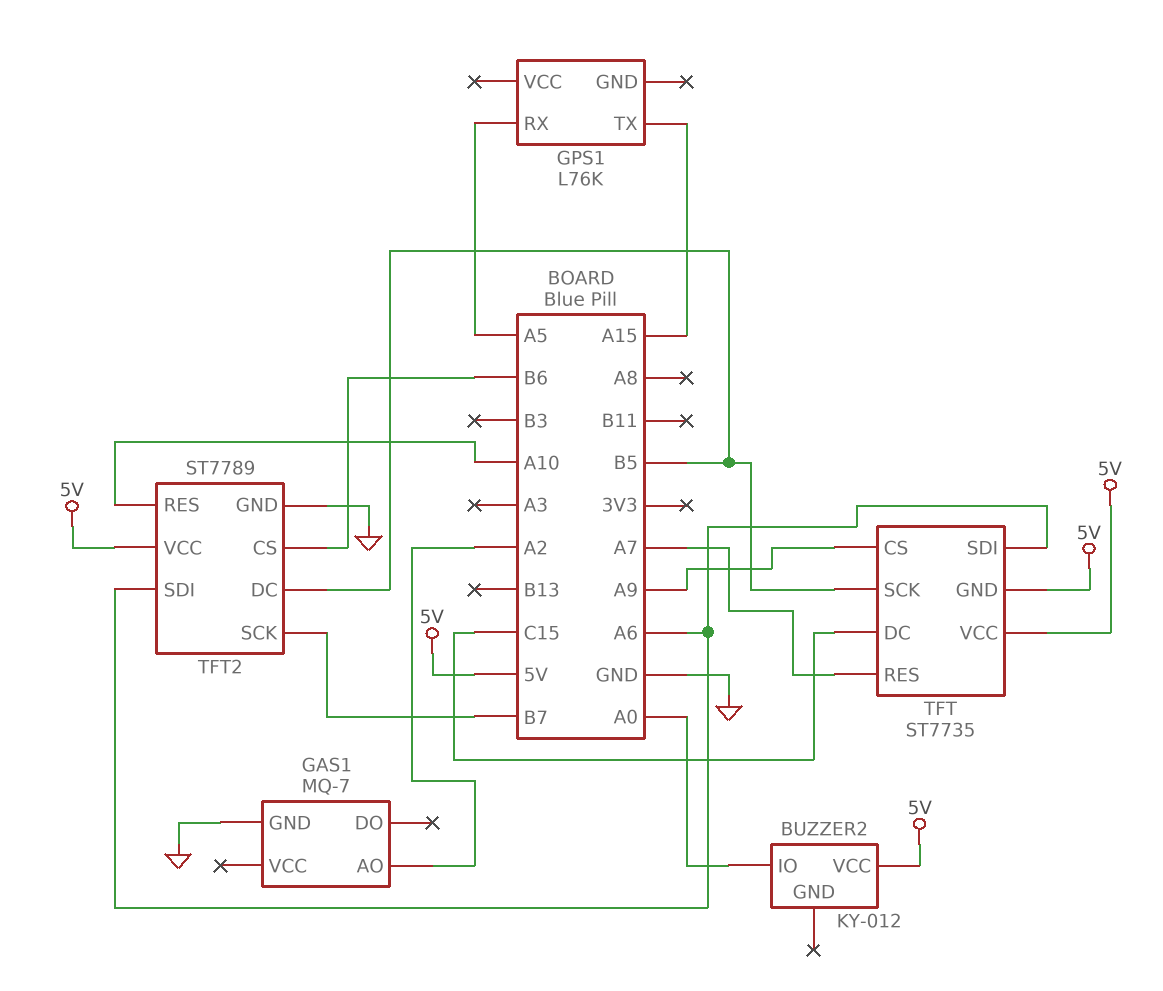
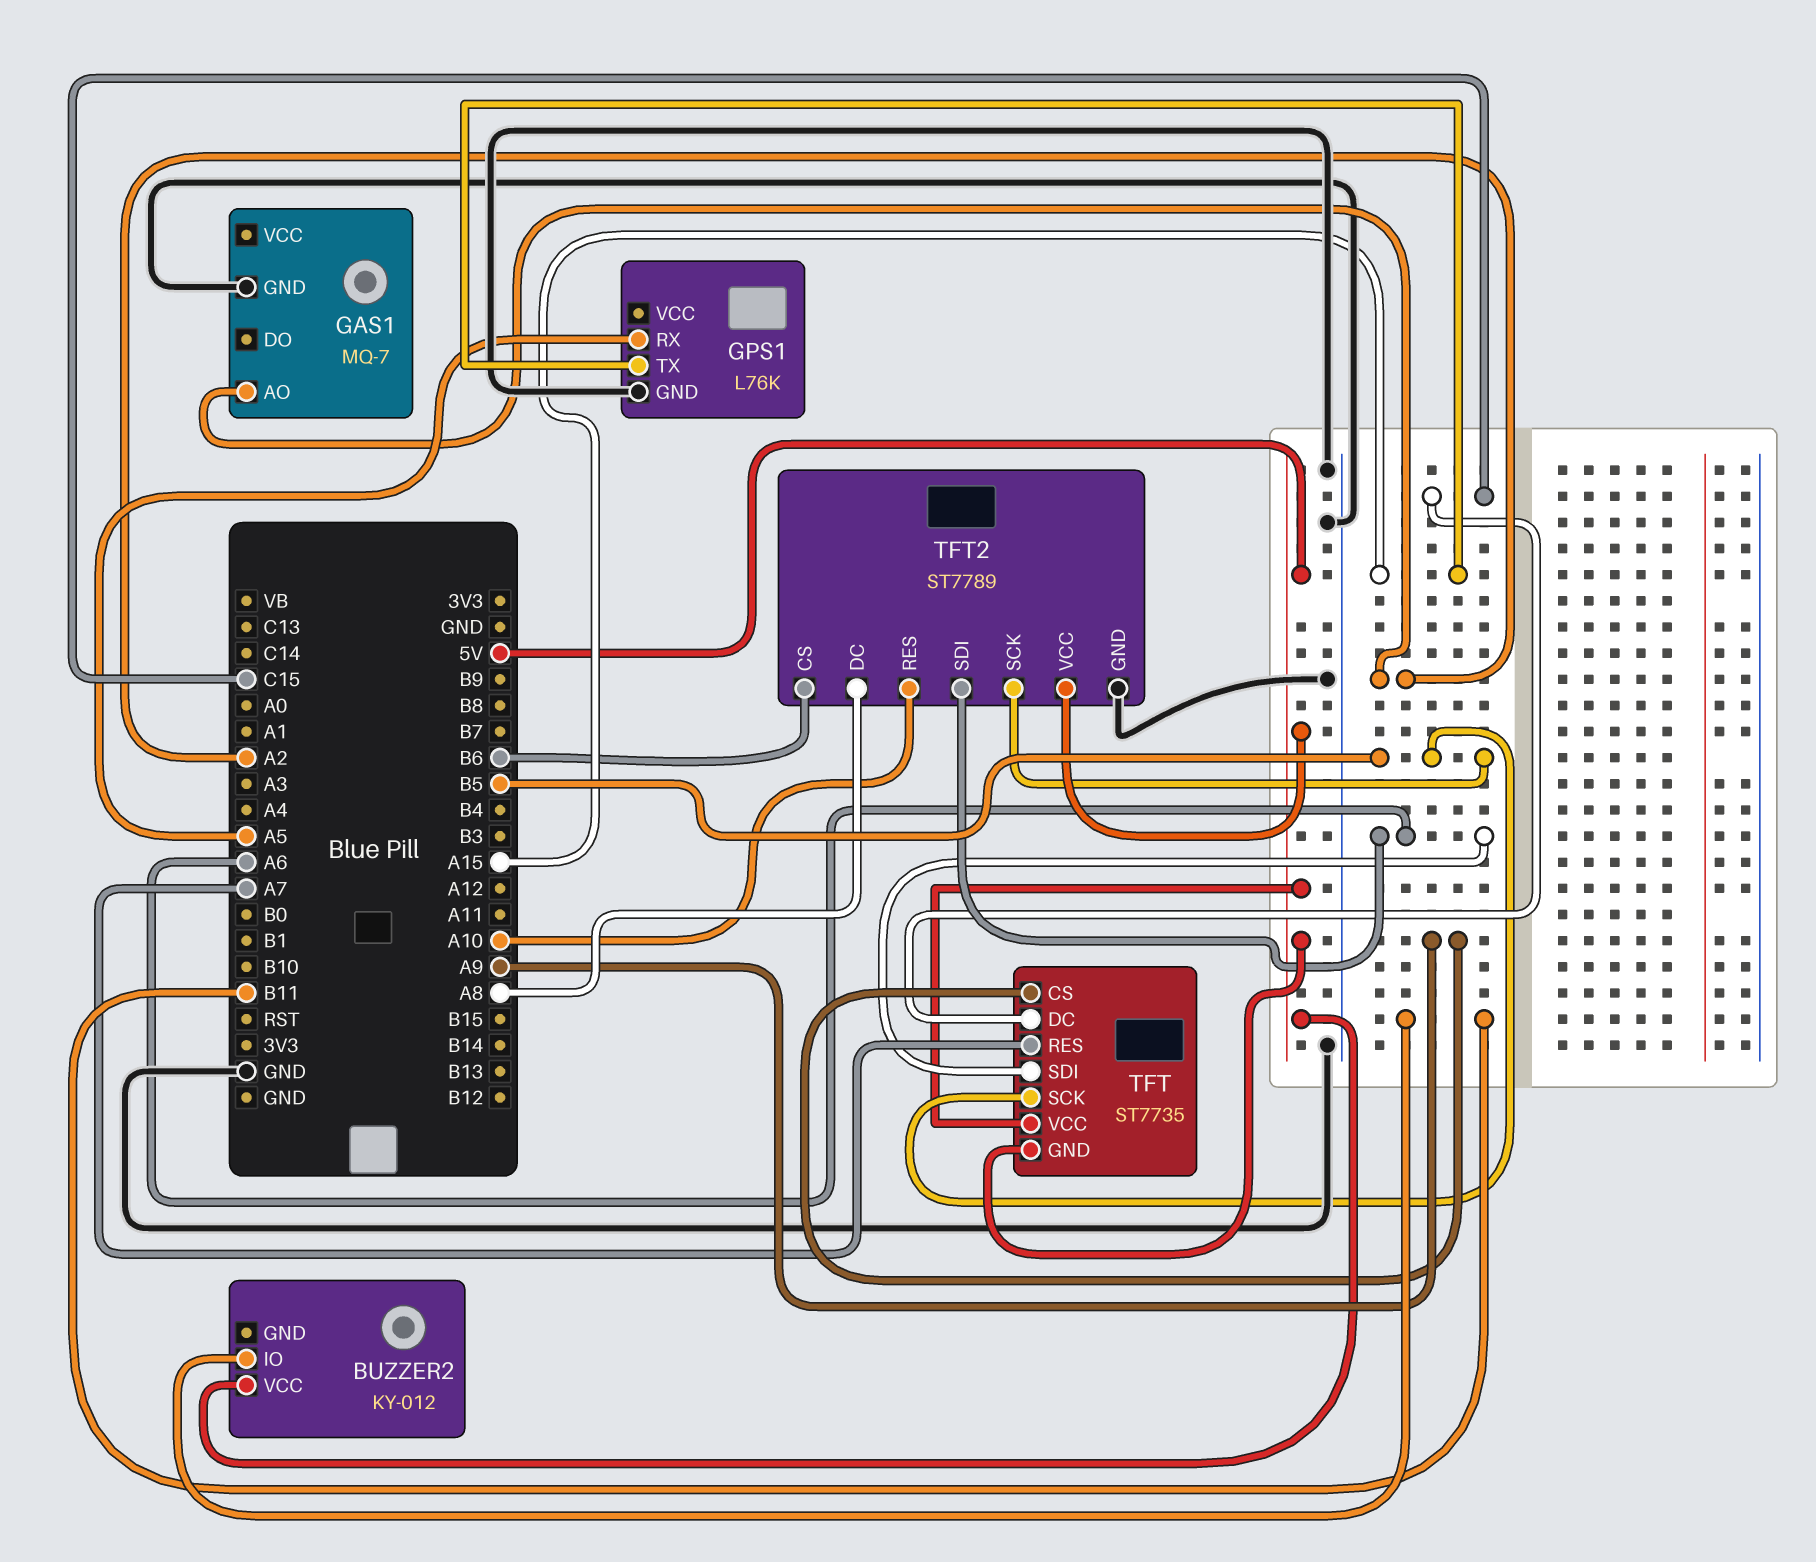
BUZZER2 pin IO: A0 -> B11
GPS1 pin GND: none -> GND
TFT2 pin DC: B5 -> A8
TFT2 pin SCK: B7 -> B5

